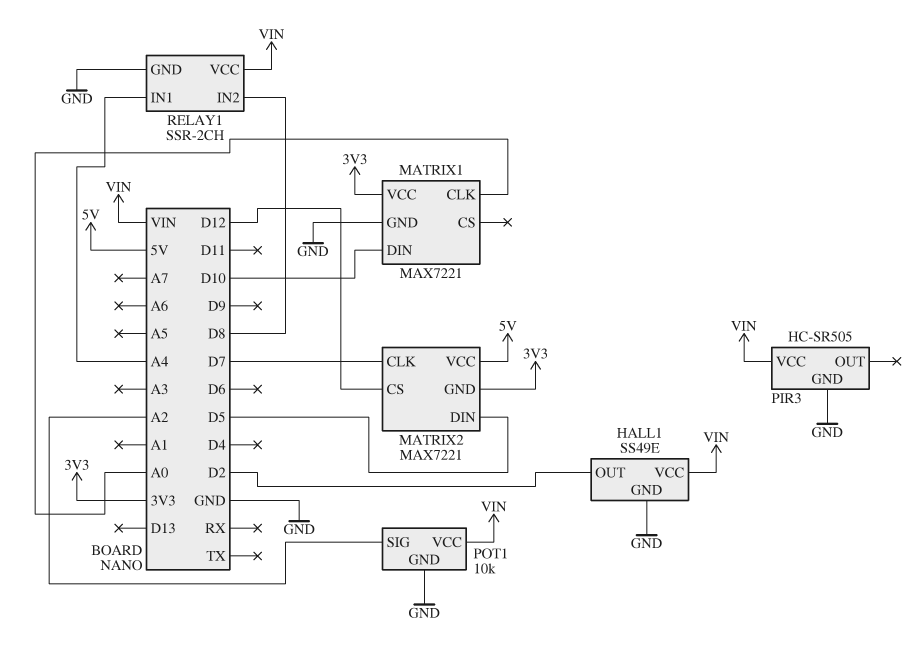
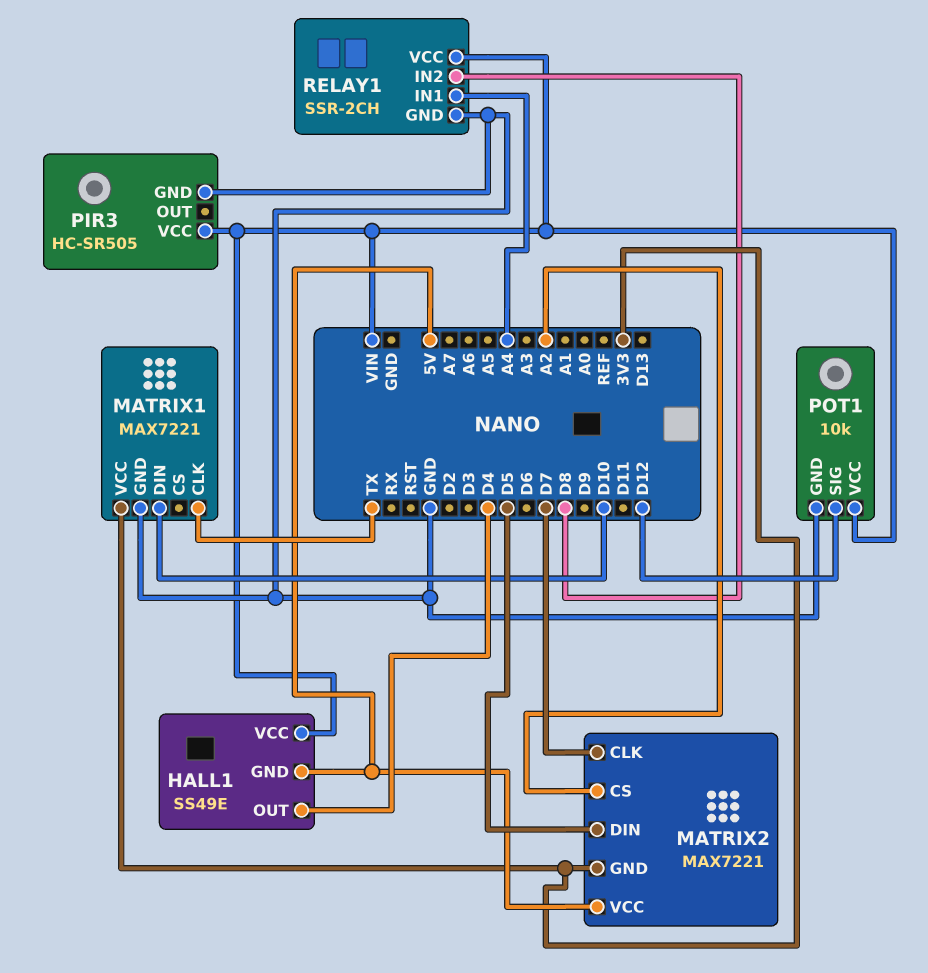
HALL1 pin GND: GND -> 5V
HALL1 pin OUT: D2 -> D4
MATRIX1 pin CLK: A0 -> TX
MATRIX2 pin CS: D12 -> A2
POT1 pin SIG: A2 -> D12

